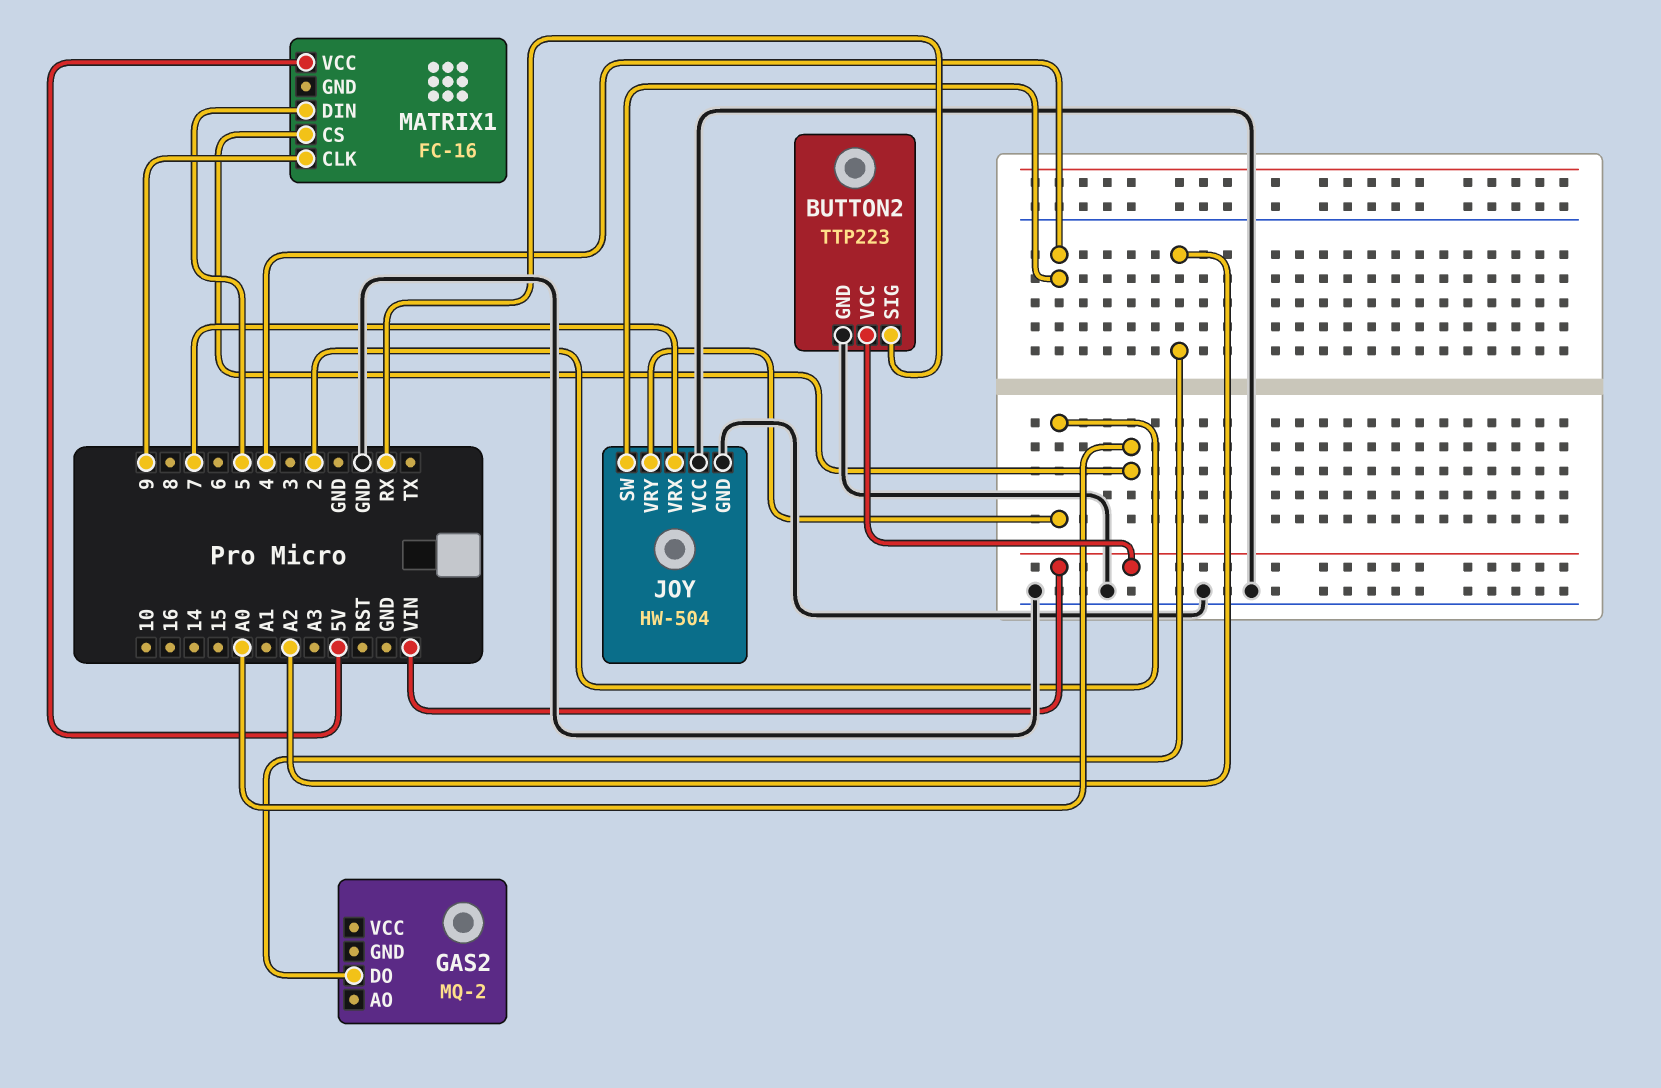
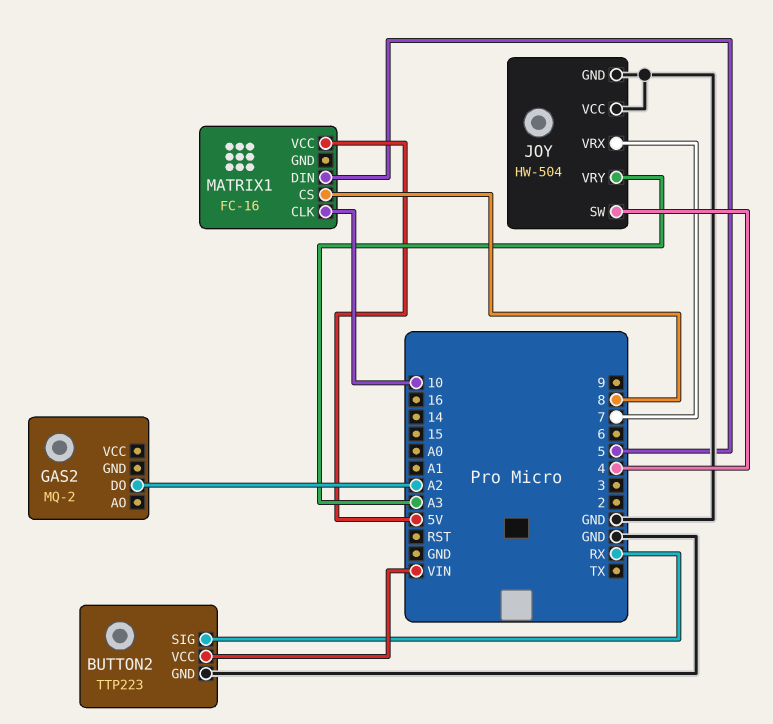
JOY pin VRY: 2 -> A3
MATRIX1 pin CLK: 9 -> 10
MATRIX1 pin CS: A0 -> 8

